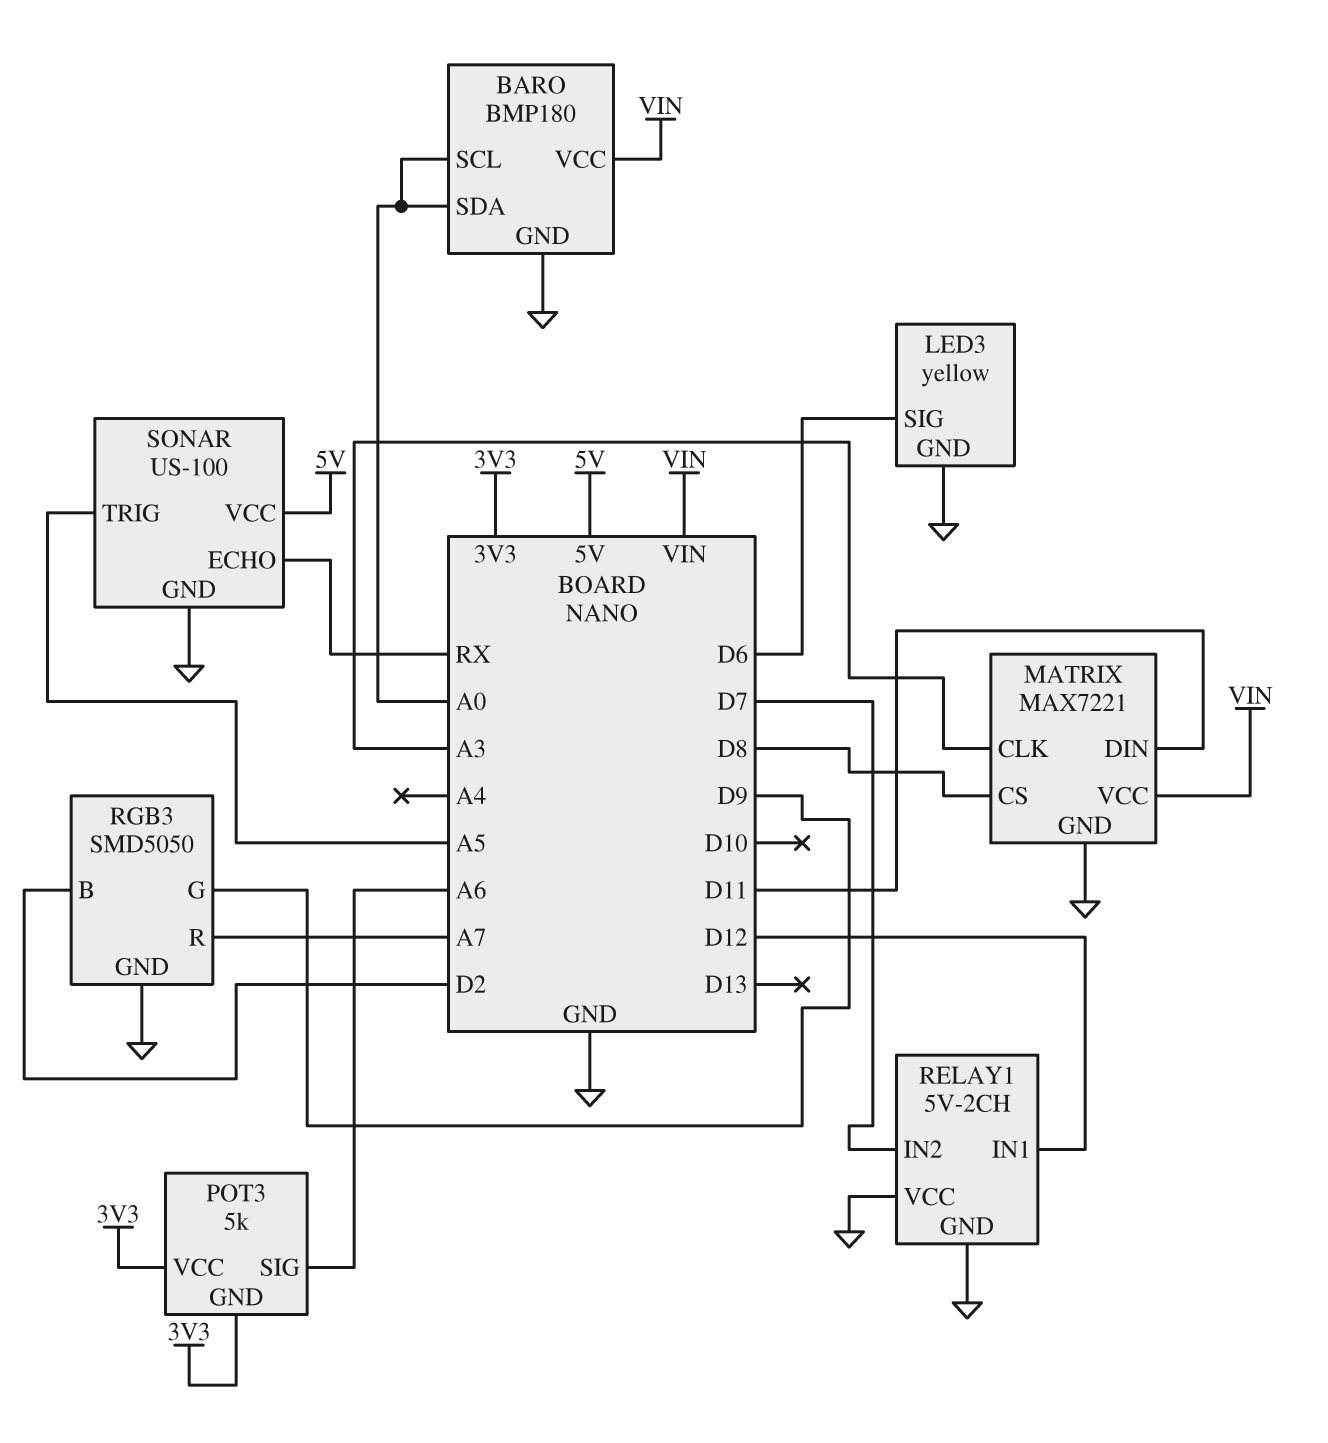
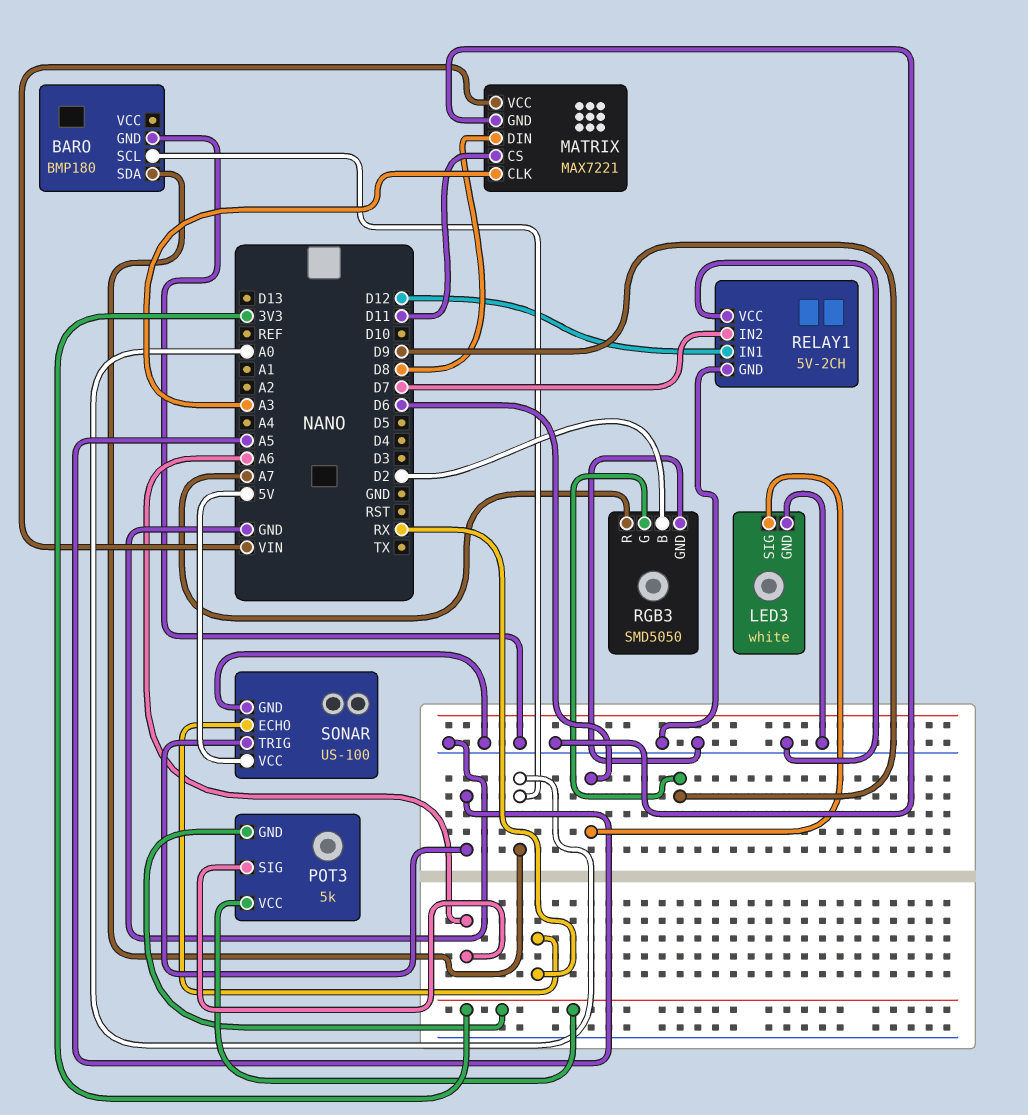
BARO pin VCC: VIN -> none
LED3: yellow -> white
MATRIX pin CS: D8 -> D11
MATRIX pin DIN: D11 -> D8

